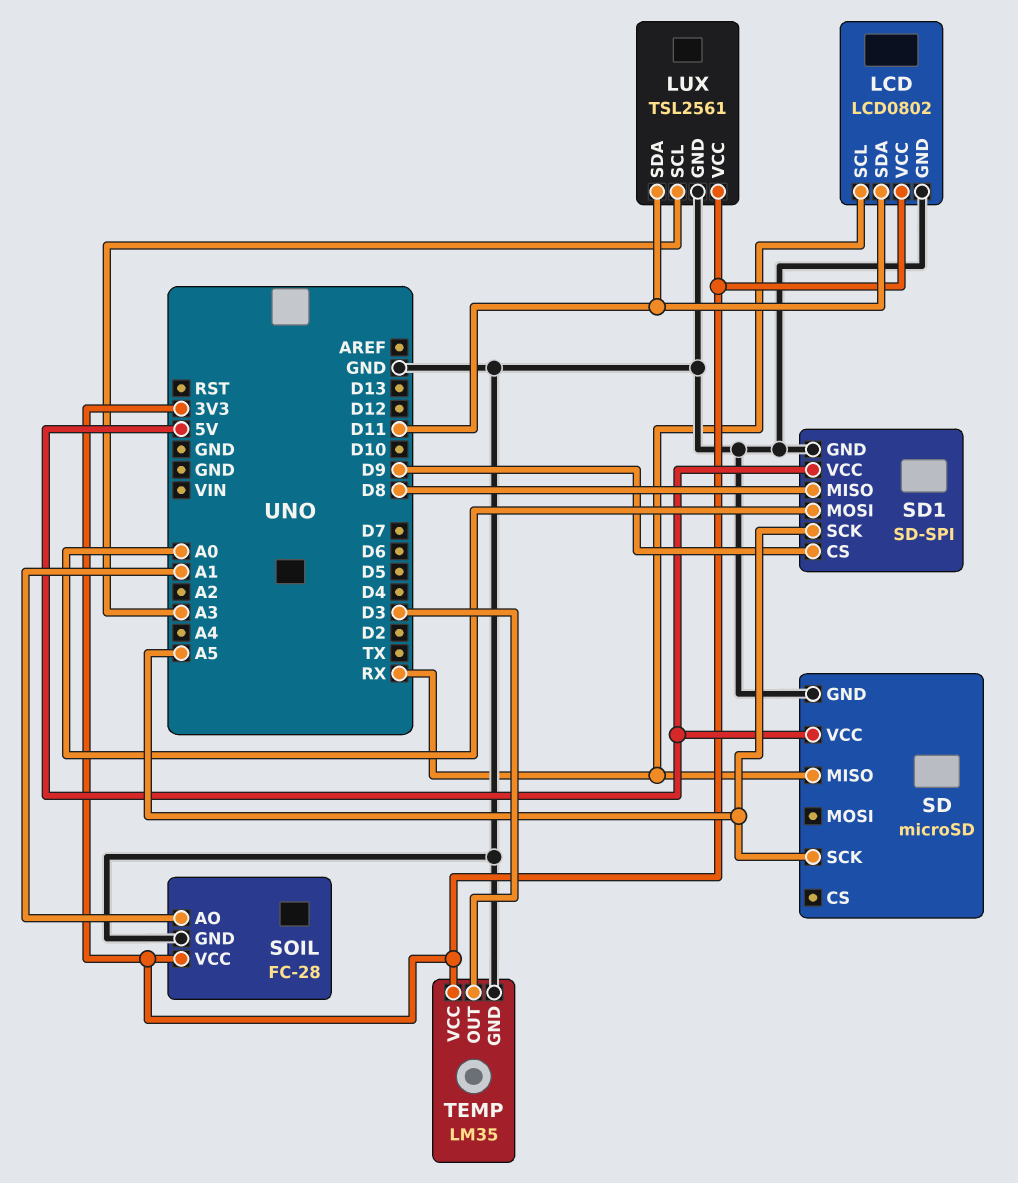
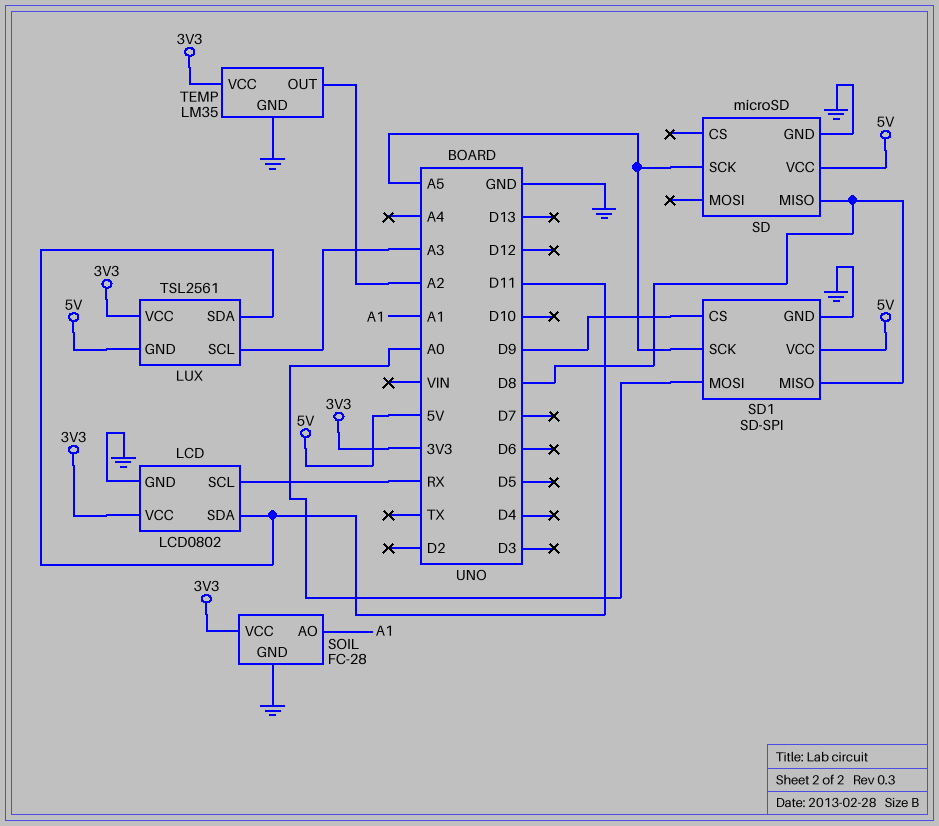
LUX pin GND: GND -> 5V
SD pin MISO: RX -> D8
TEMP pin OUT: D3 -> A2

